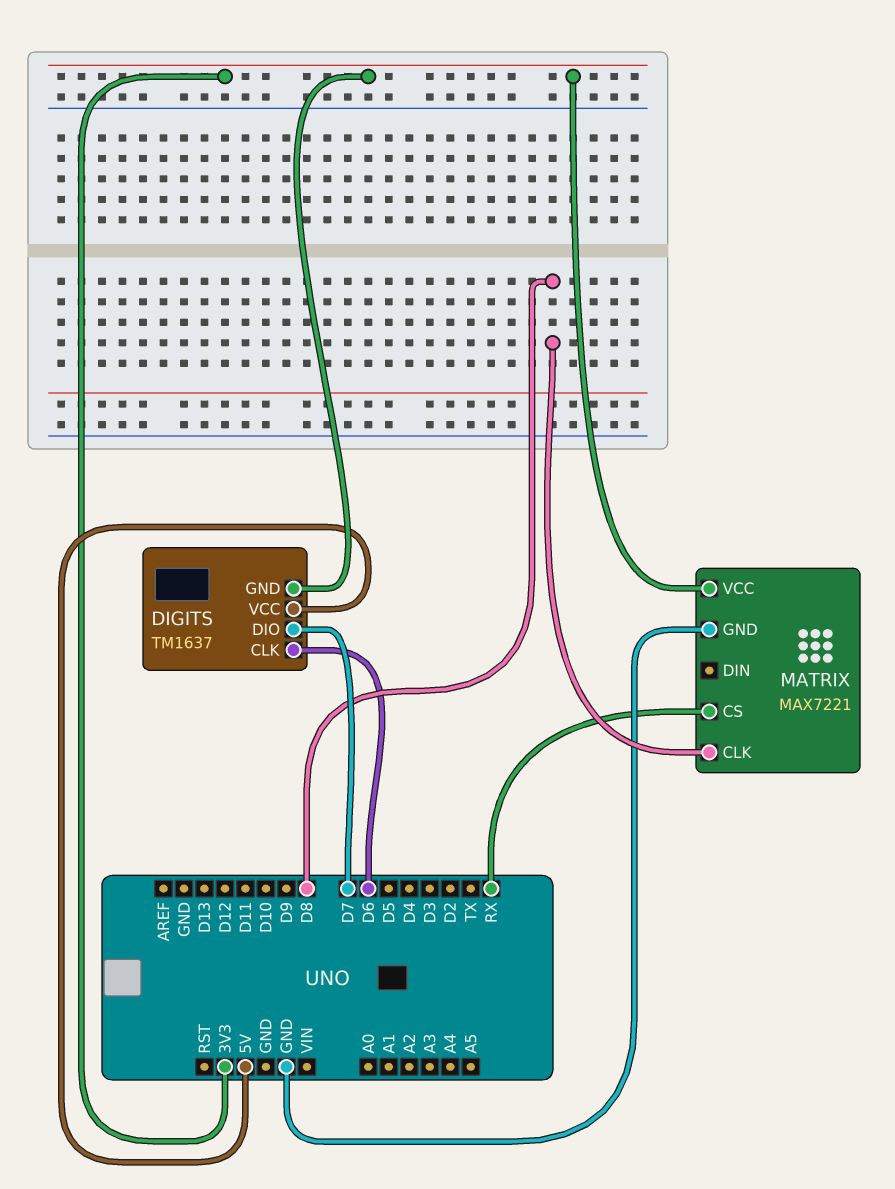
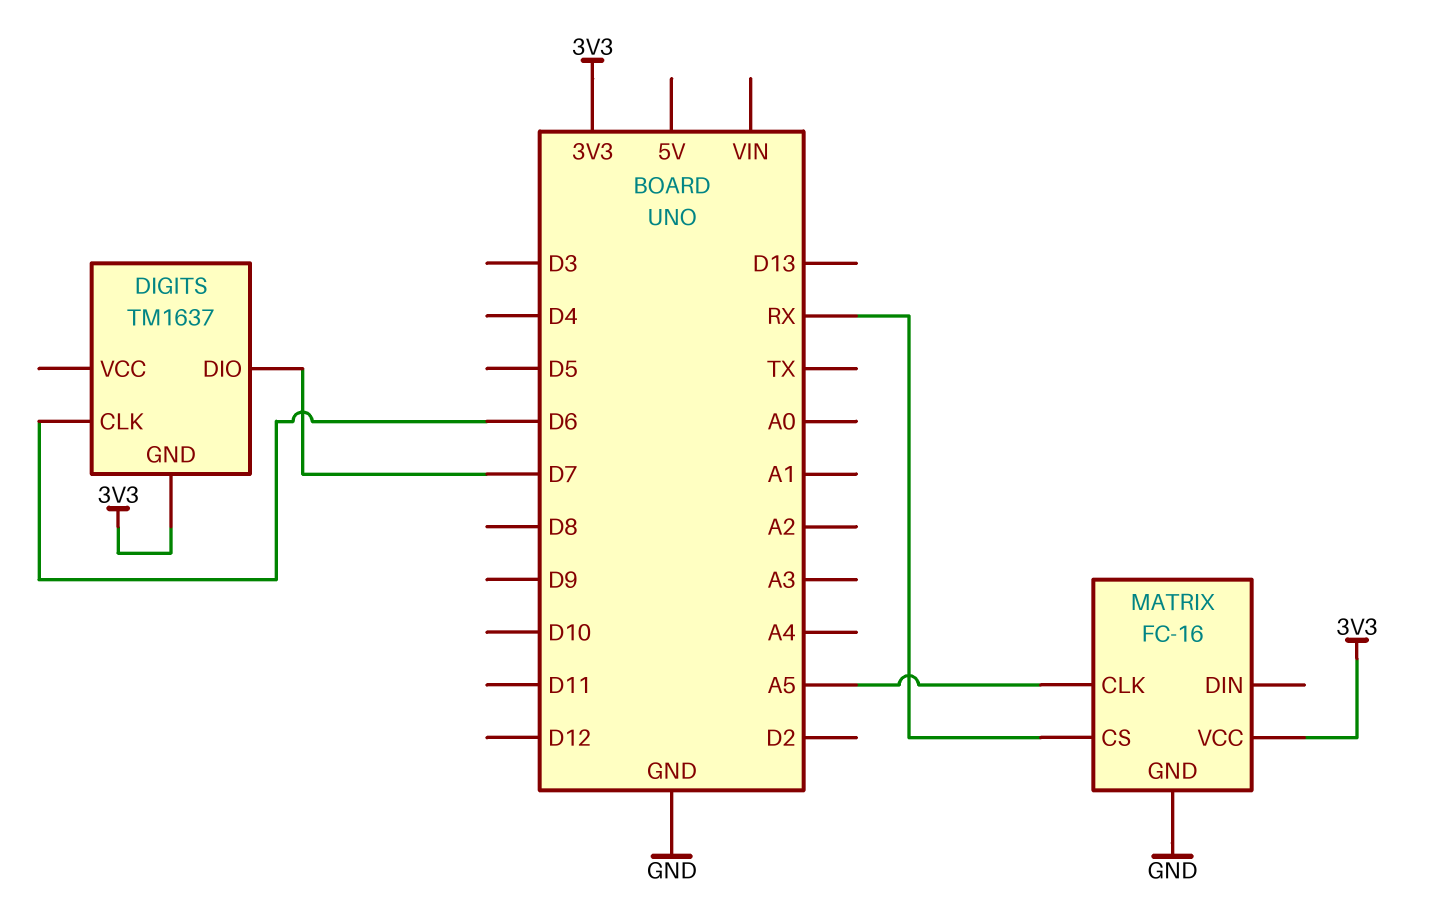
DIGITS pin VCC: 5V -> none
MATRIX: MAX7221 -> FC-16
MATRIX pin CLK: D8 -> A5

